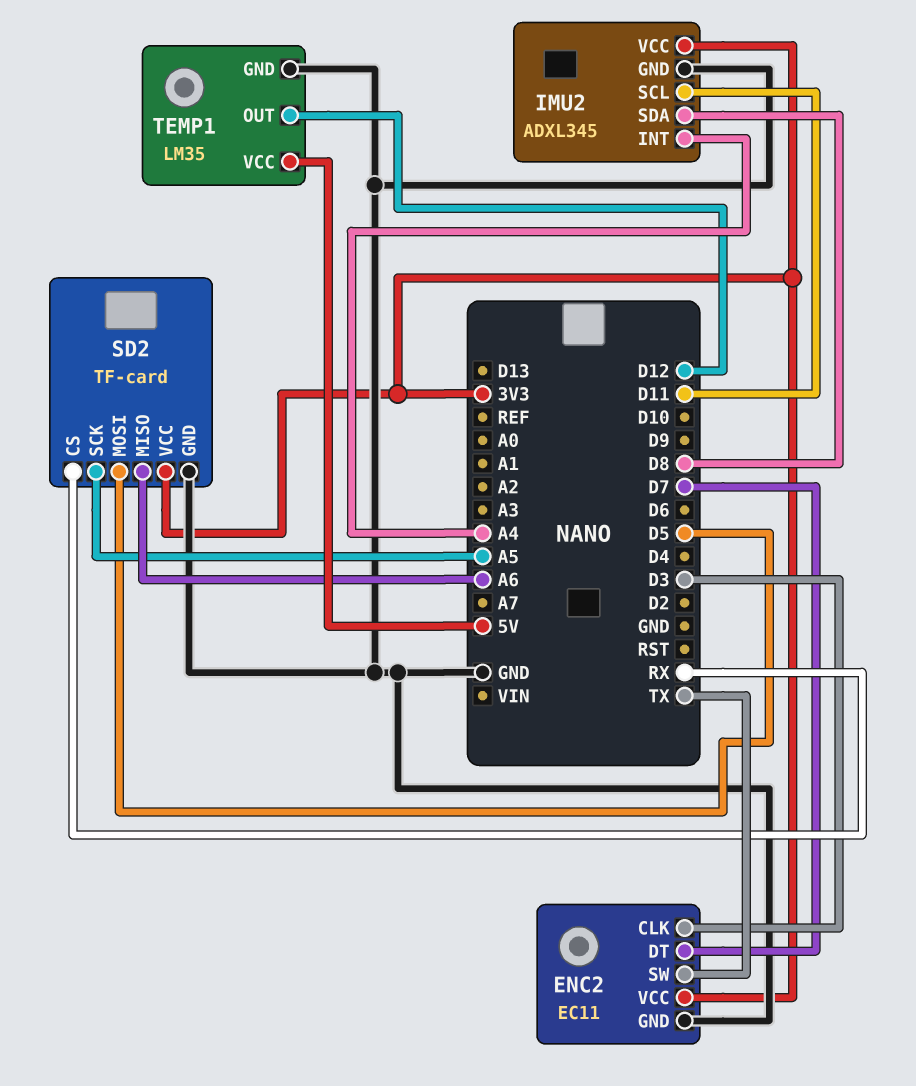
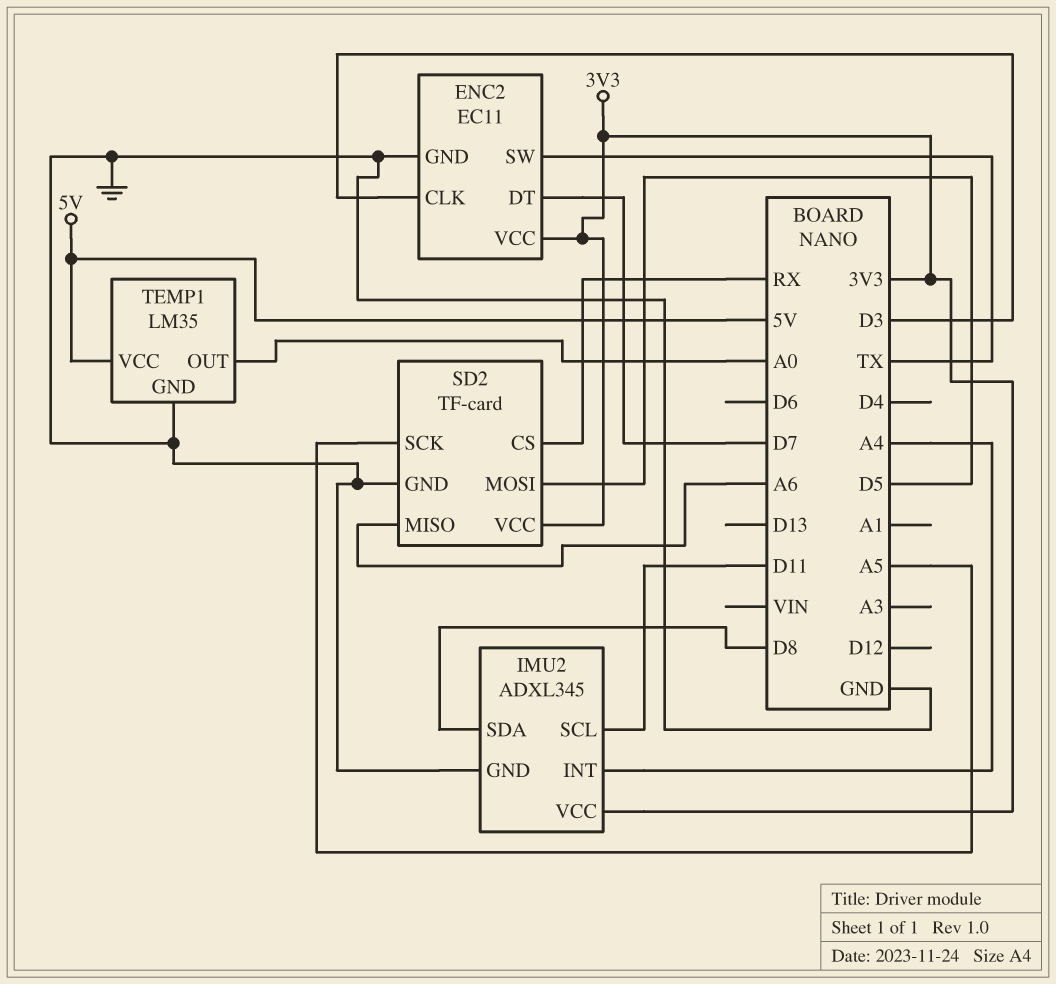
TEMP1 pin OUT: D12 -> A0

